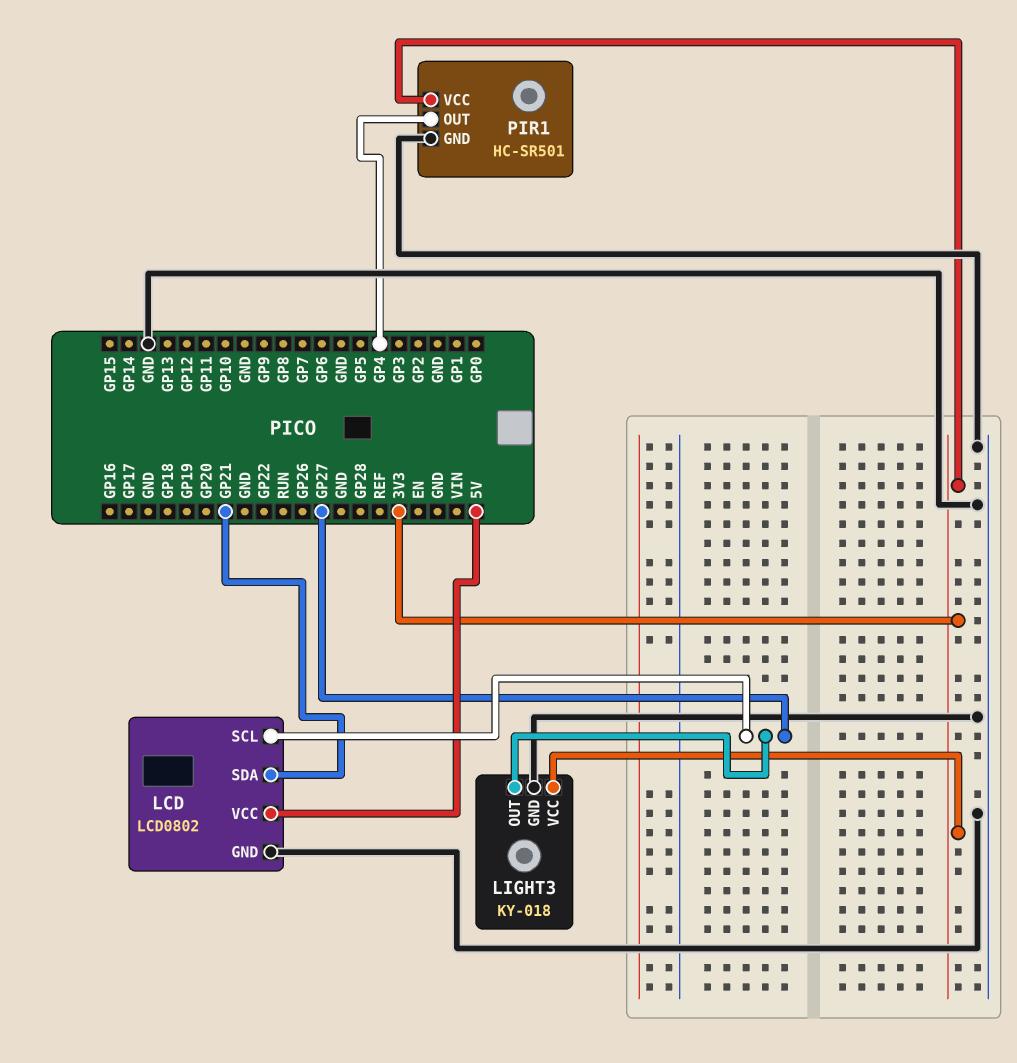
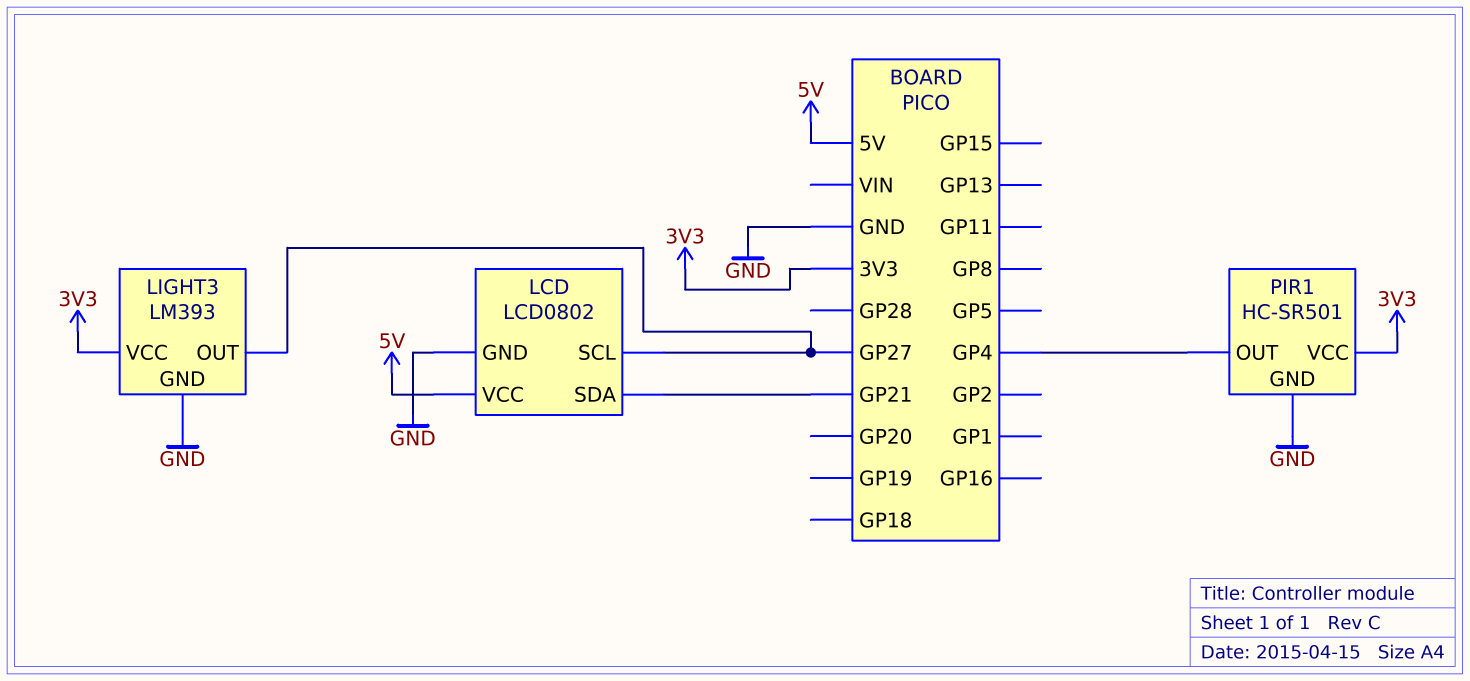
LIGHT3: KY-018 -> LM393

